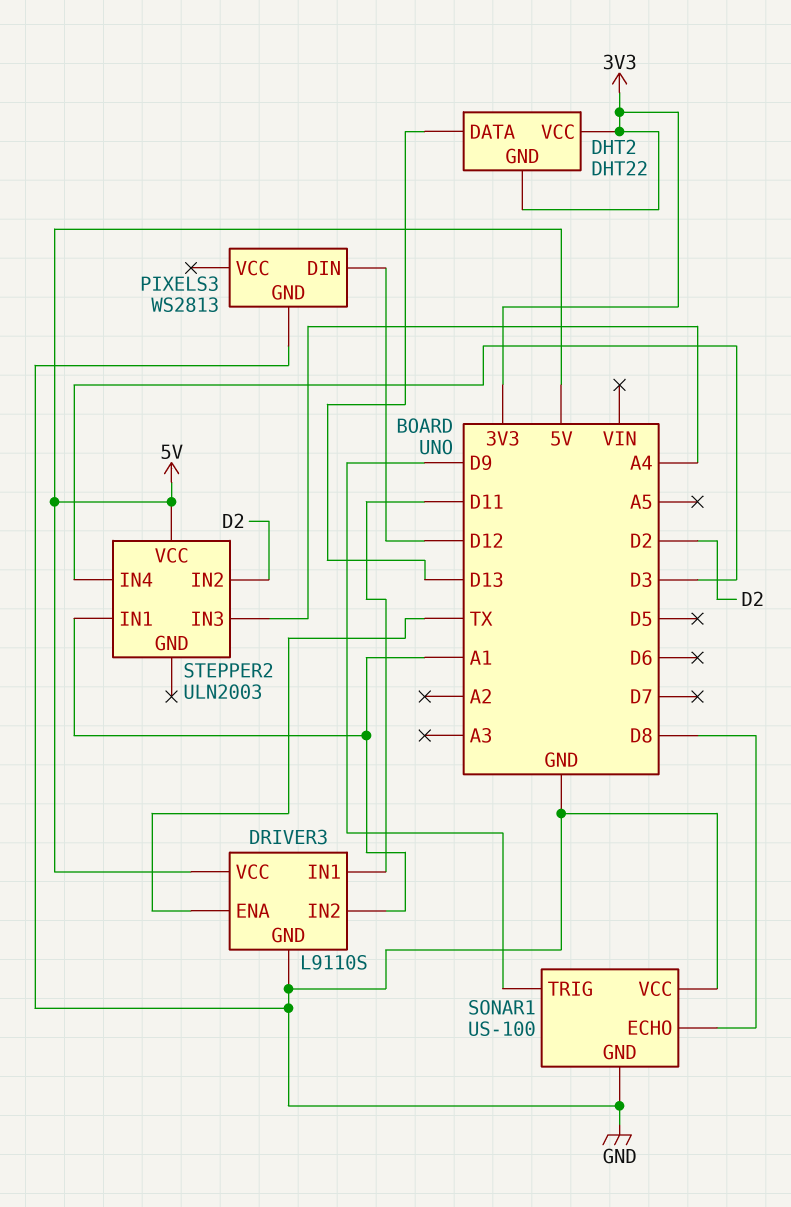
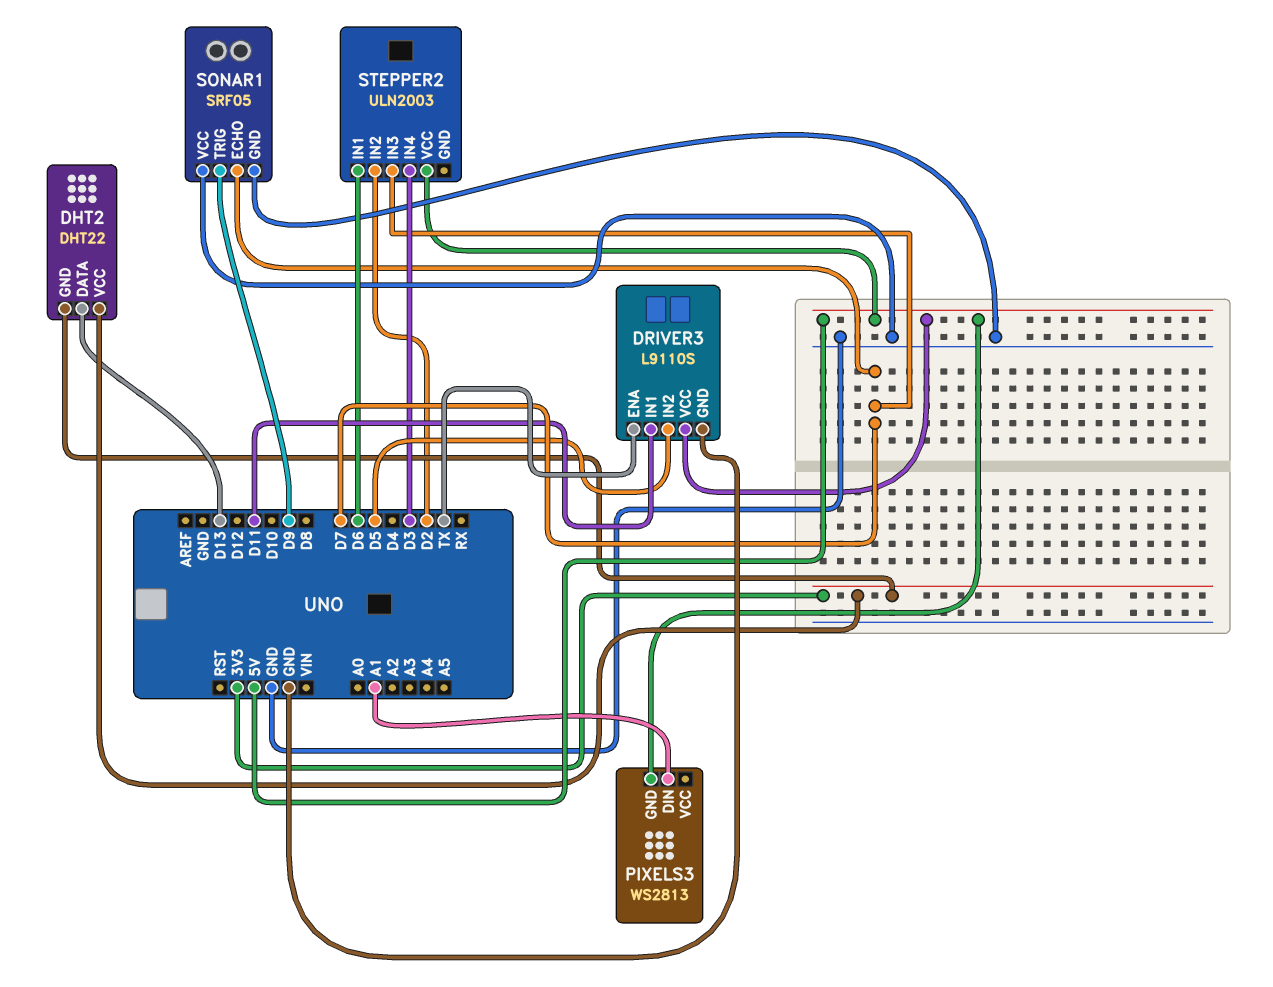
DRIVER3 pin IN2: A1 -> D5
PIXELS3 pin DIN: D12 -> A1
PIXELS3 pin GND: GND -> 5V
SONAR1: US-100 -> SRF05
SONAR1 pin ECHO: D8 -> D7
STEPPER2 pin IN1: A1 -> D6
STEPPER2 pin IN3: A4 -> D7

